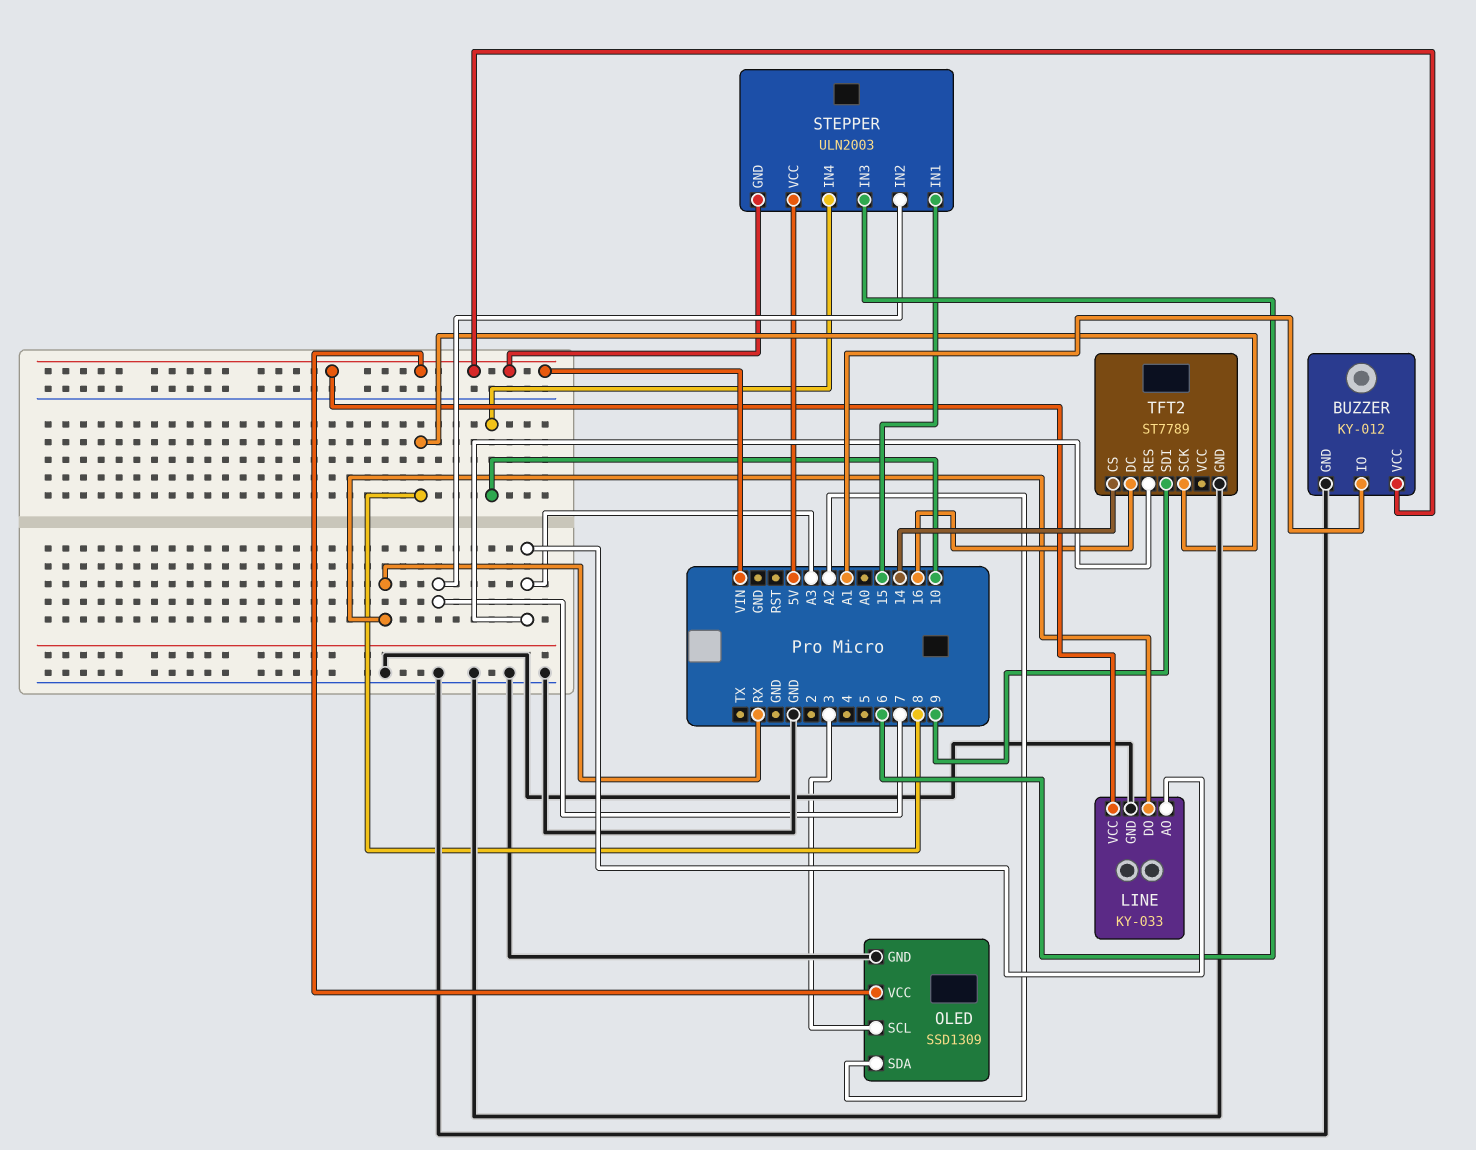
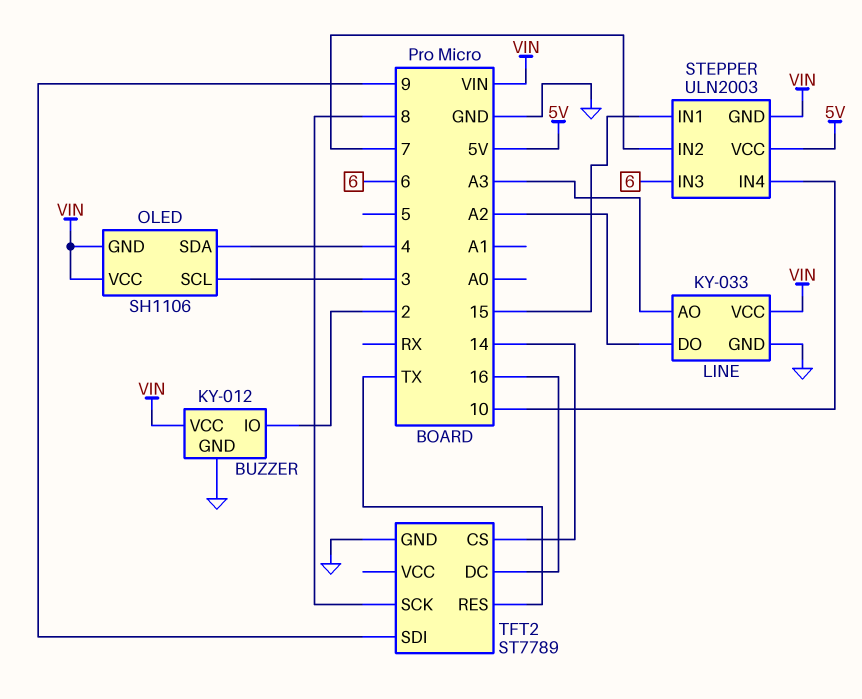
BUZZER pin IO: A1 -> 2
LINE pin DO: RX -> A2
OLED: SSD1309 -> SH1106
OLED pin GND: GND -> VIN
OLED pin SDA: A2 -> 4
TFT2 pin RES: A3 -> TX

